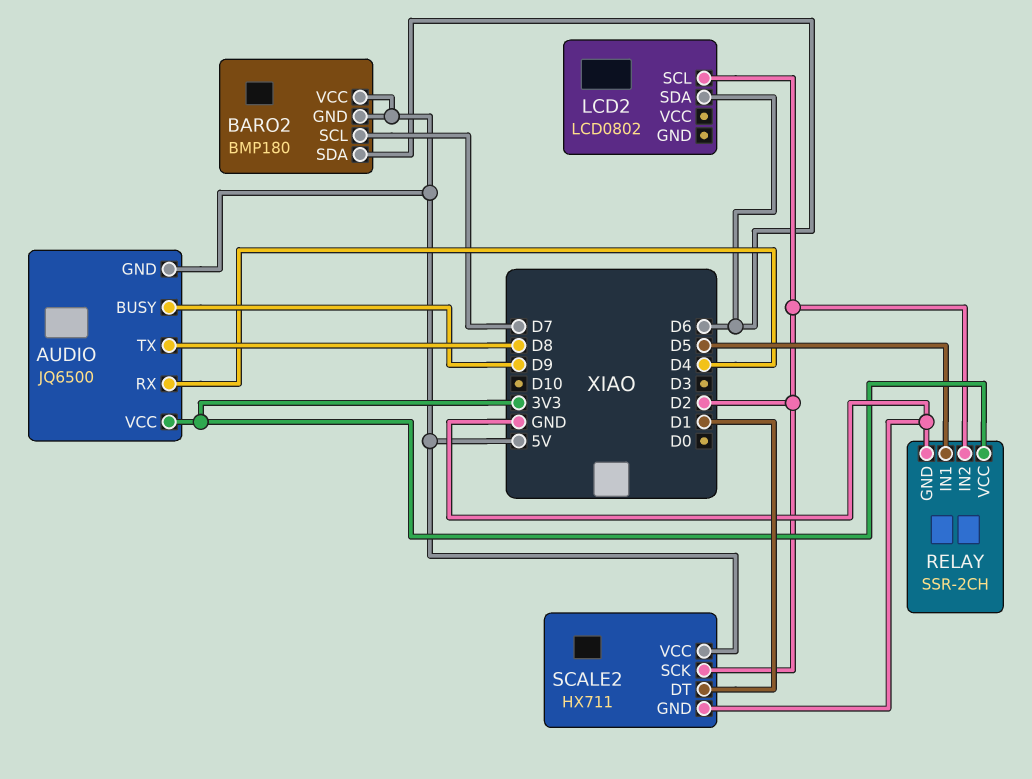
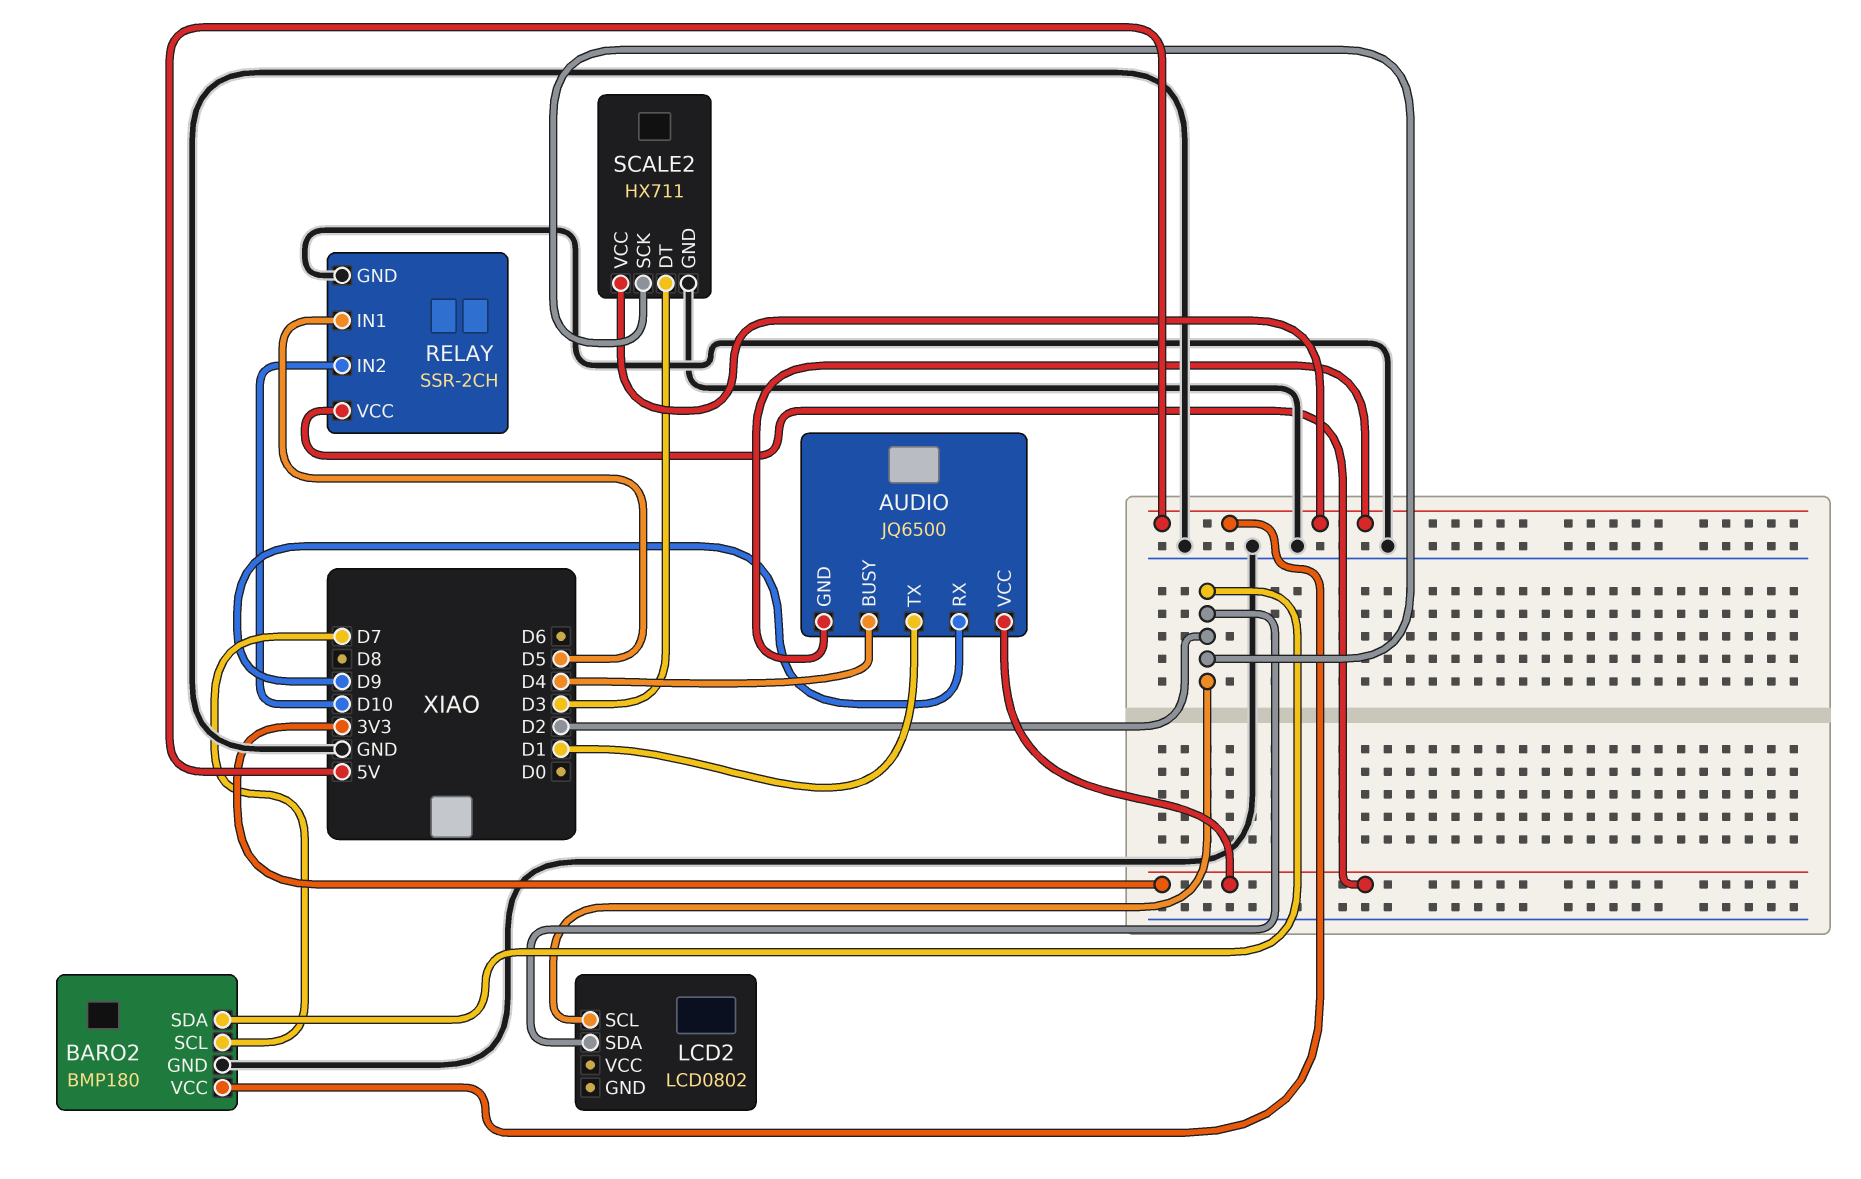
AUDIO pin BUSY: D9 -> D4
AUDIO pin RX: D4 -> D9
AUDIO pin TX: D8 -> D1
BARO2 pin GND: 5V -> GND
BARO2 pin SDA: D6 -> D2
LCD2 pin SDA: D6 -> D2
RELAY pin IN2: D2 -> D10
SCALE2 pin DT: D1 -> D3

